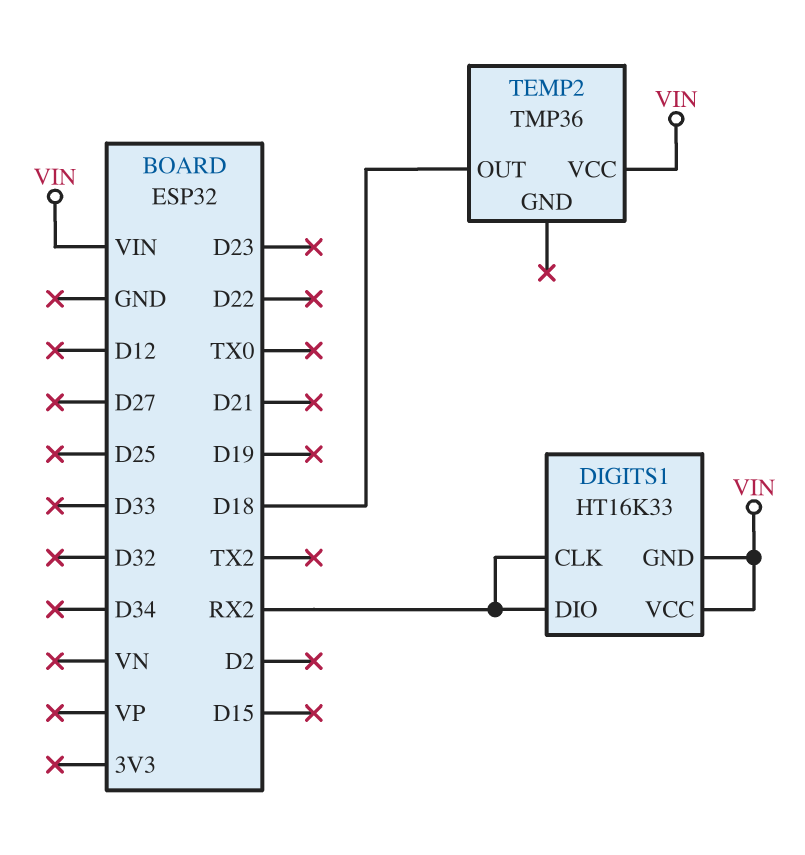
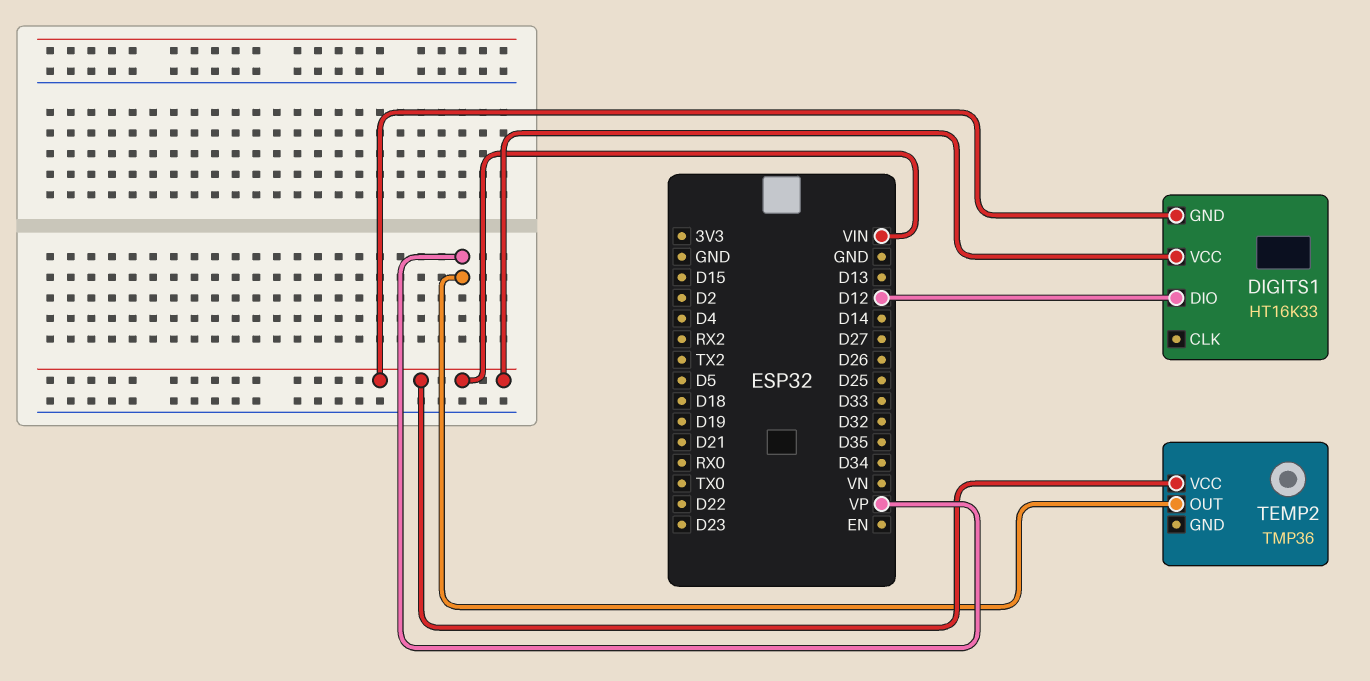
DIGITS1 pin CLK: RX2 -> none
DIGITS1 pin DIO: RX2 -> D12
TEMP2 pin OUT: D18 -> VP

